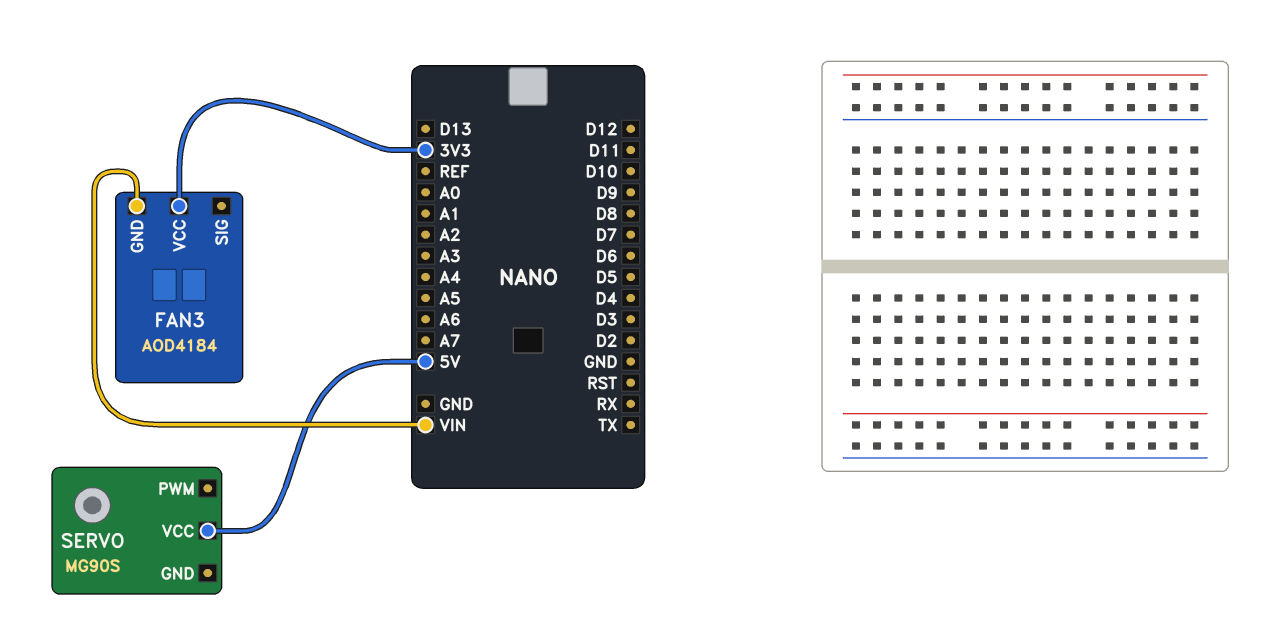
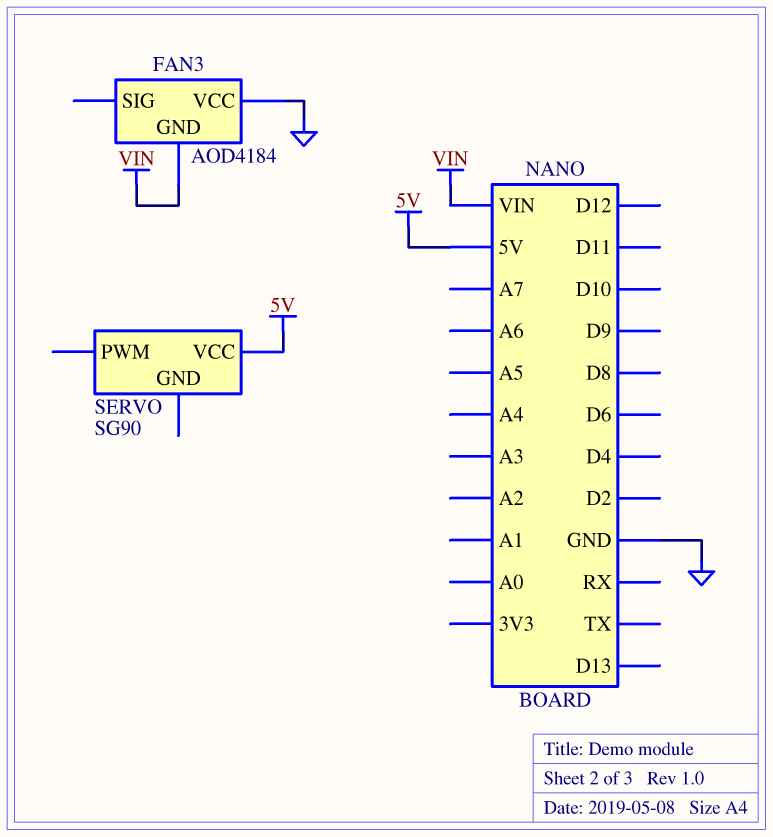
FAN3 pin VCC: 3V3 -> GND
SERVO: MG90S -> SG90

